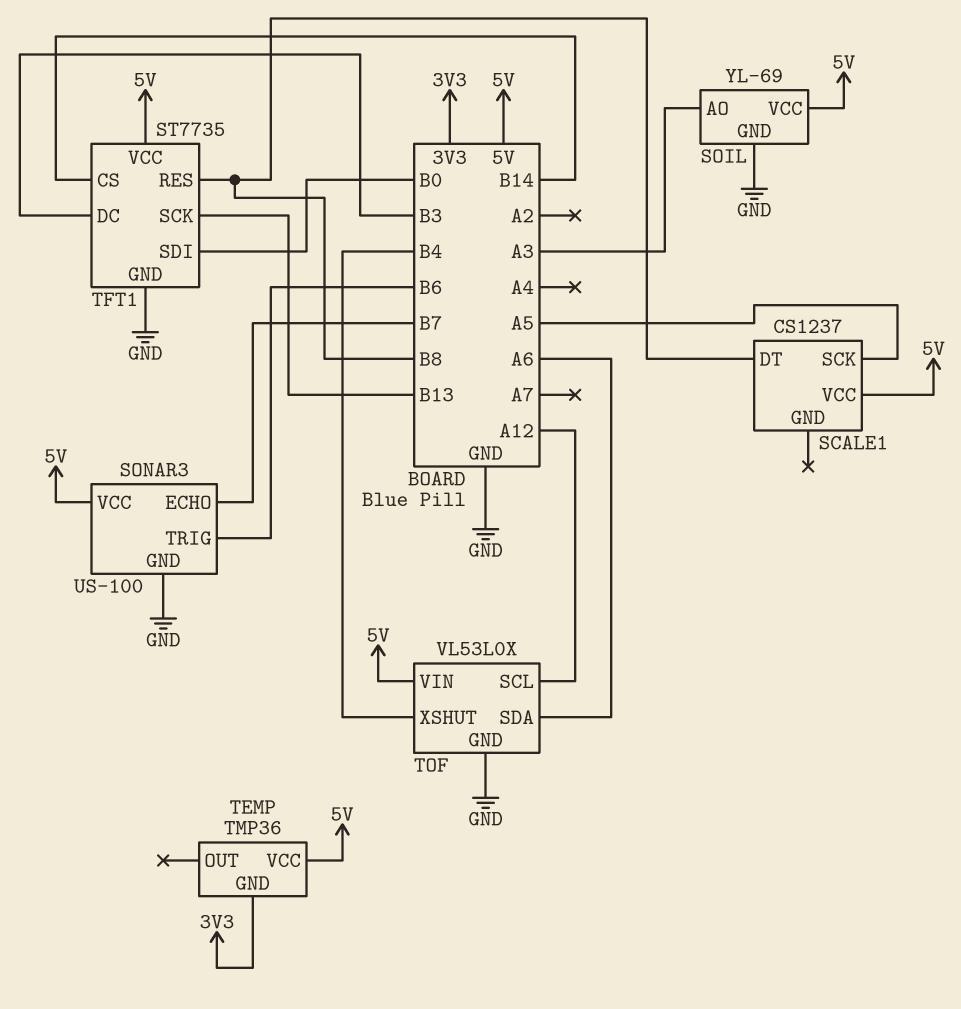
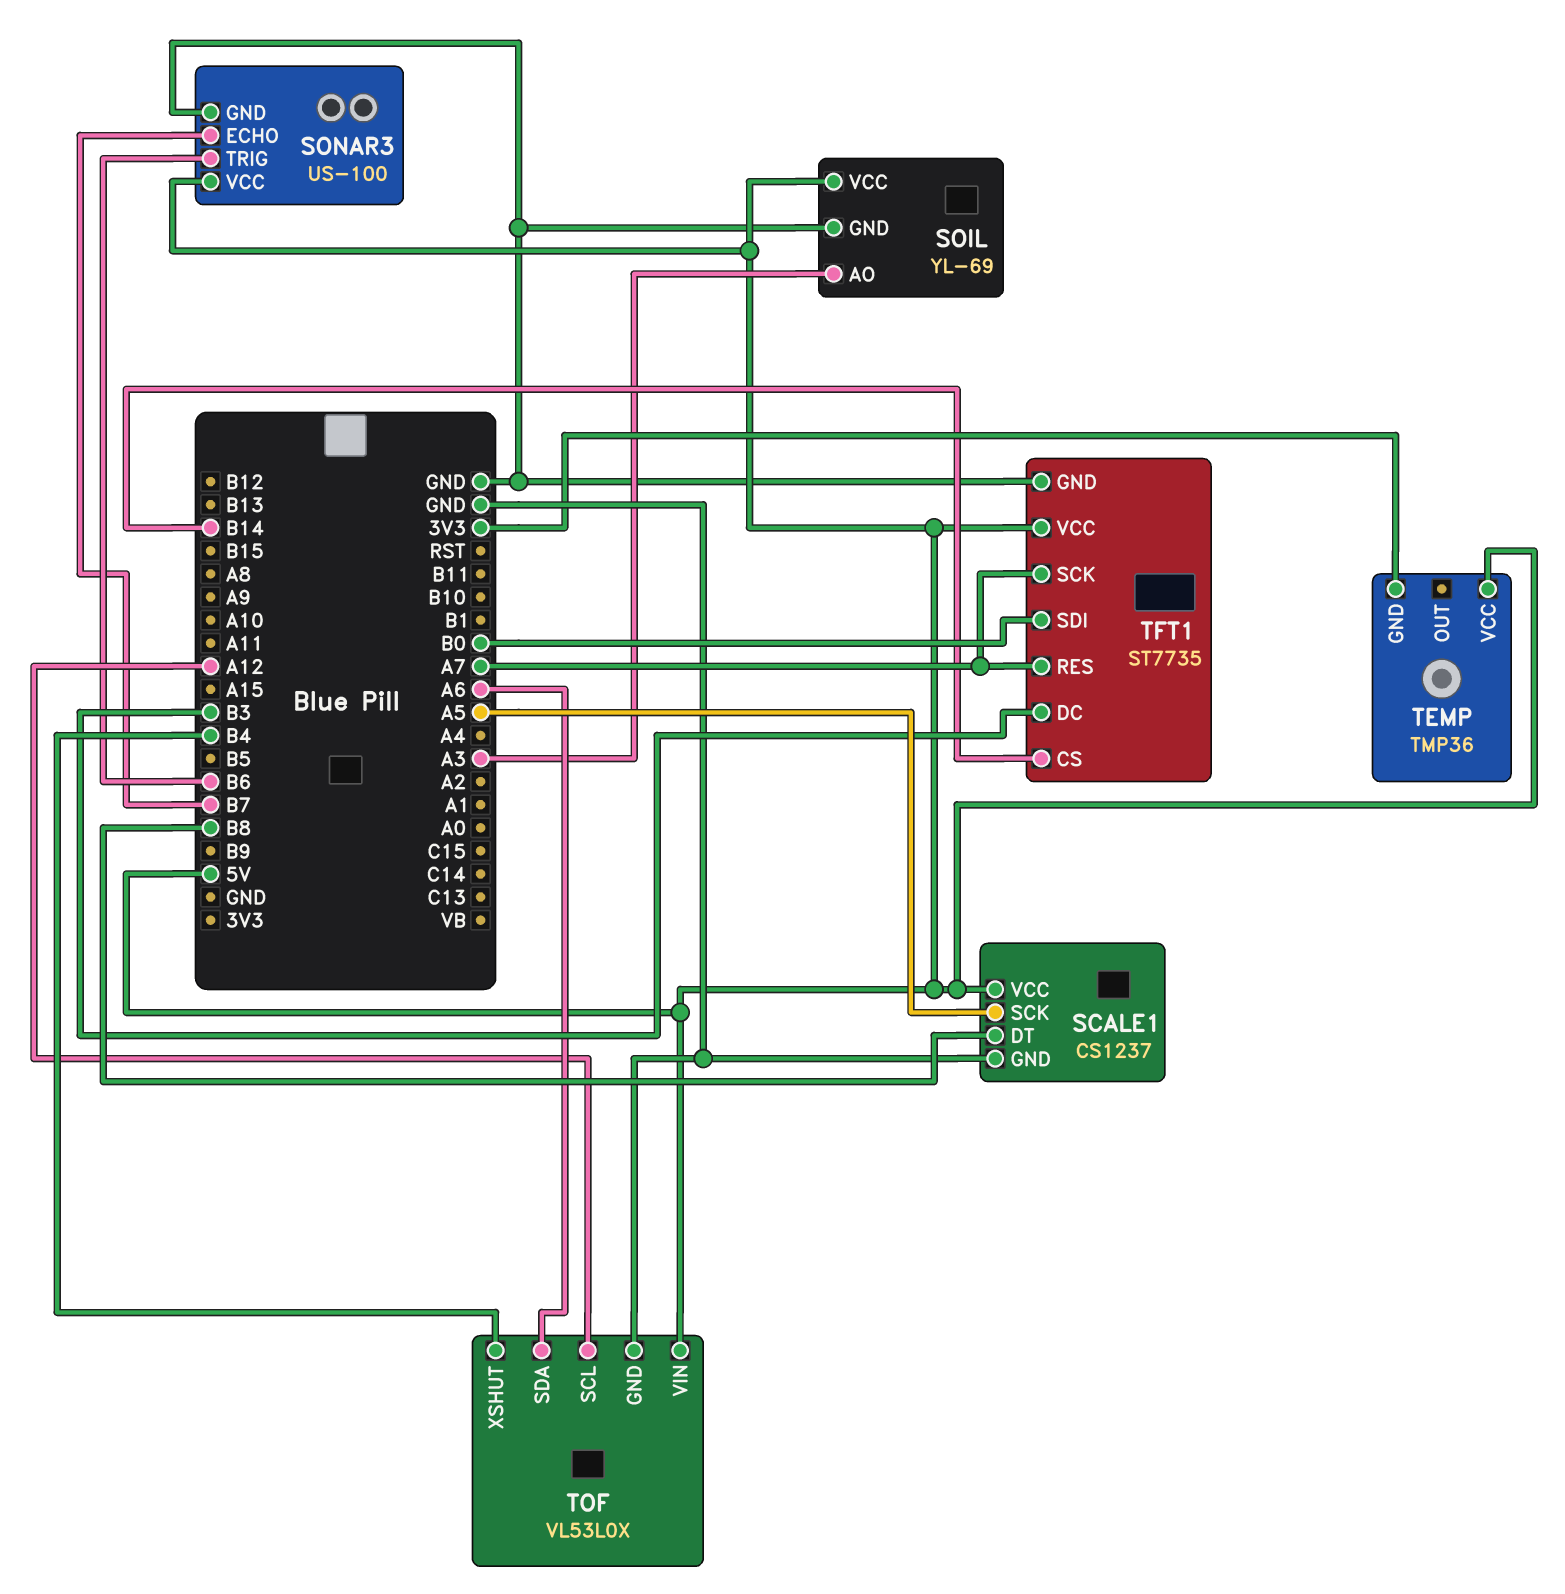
SCALE1 pin GND: none -> GND
TFT1 pin RES: B8 -> A7
TFT1 pin SCK: B13 -> A7

